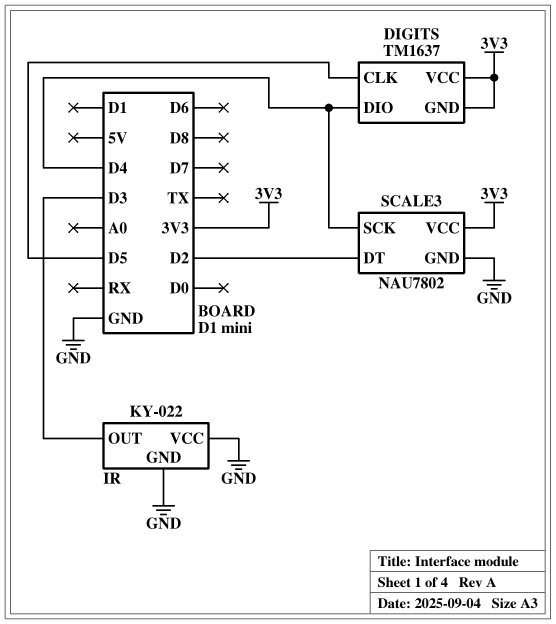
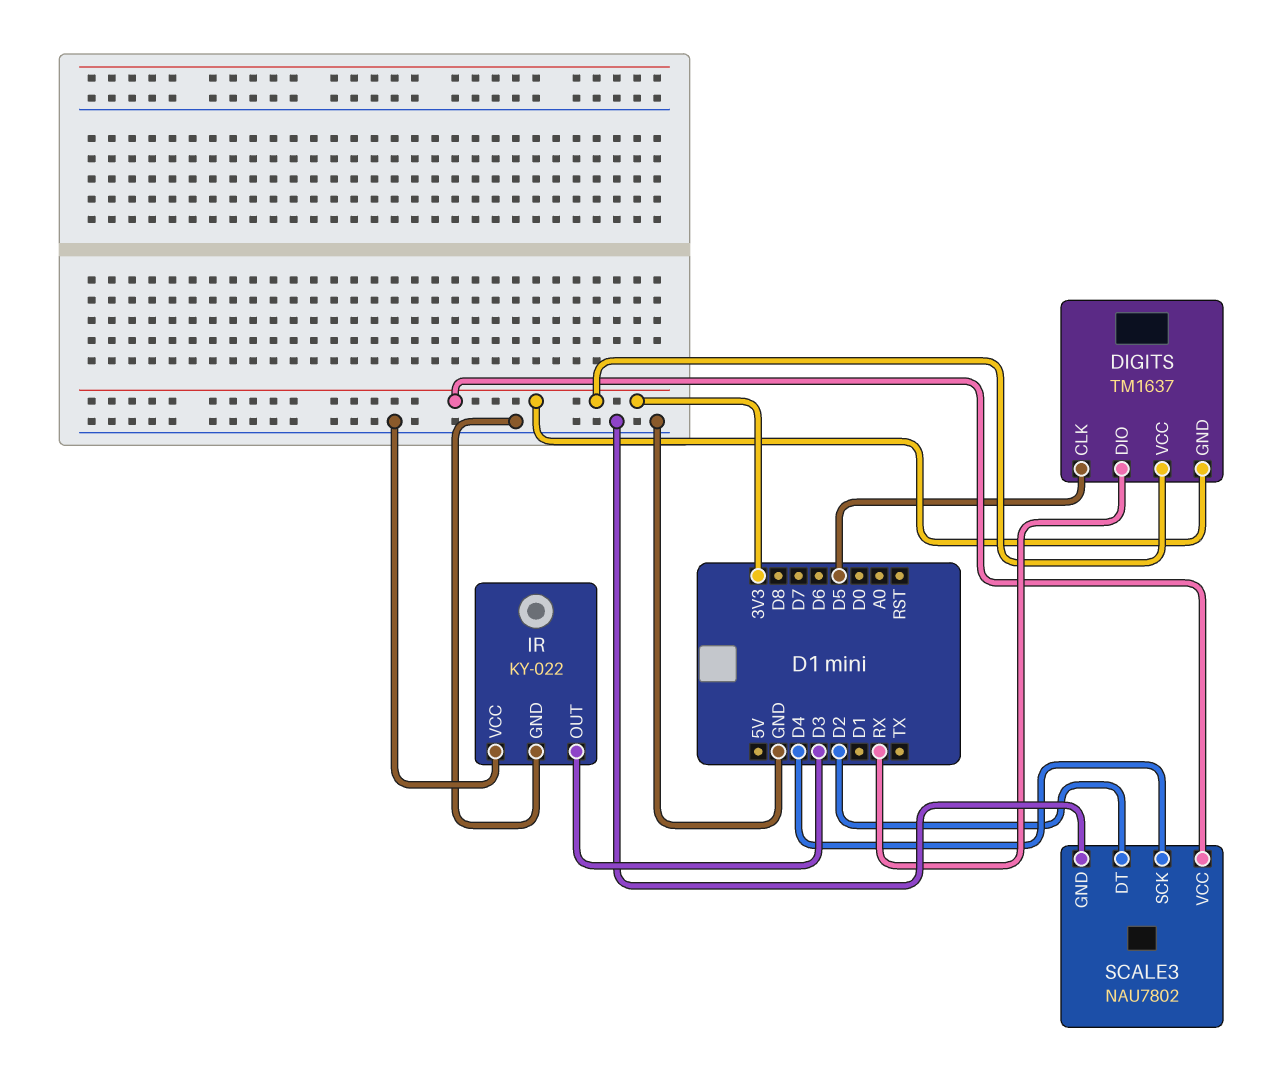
DIGITS pin DIO: D4 -> RX

